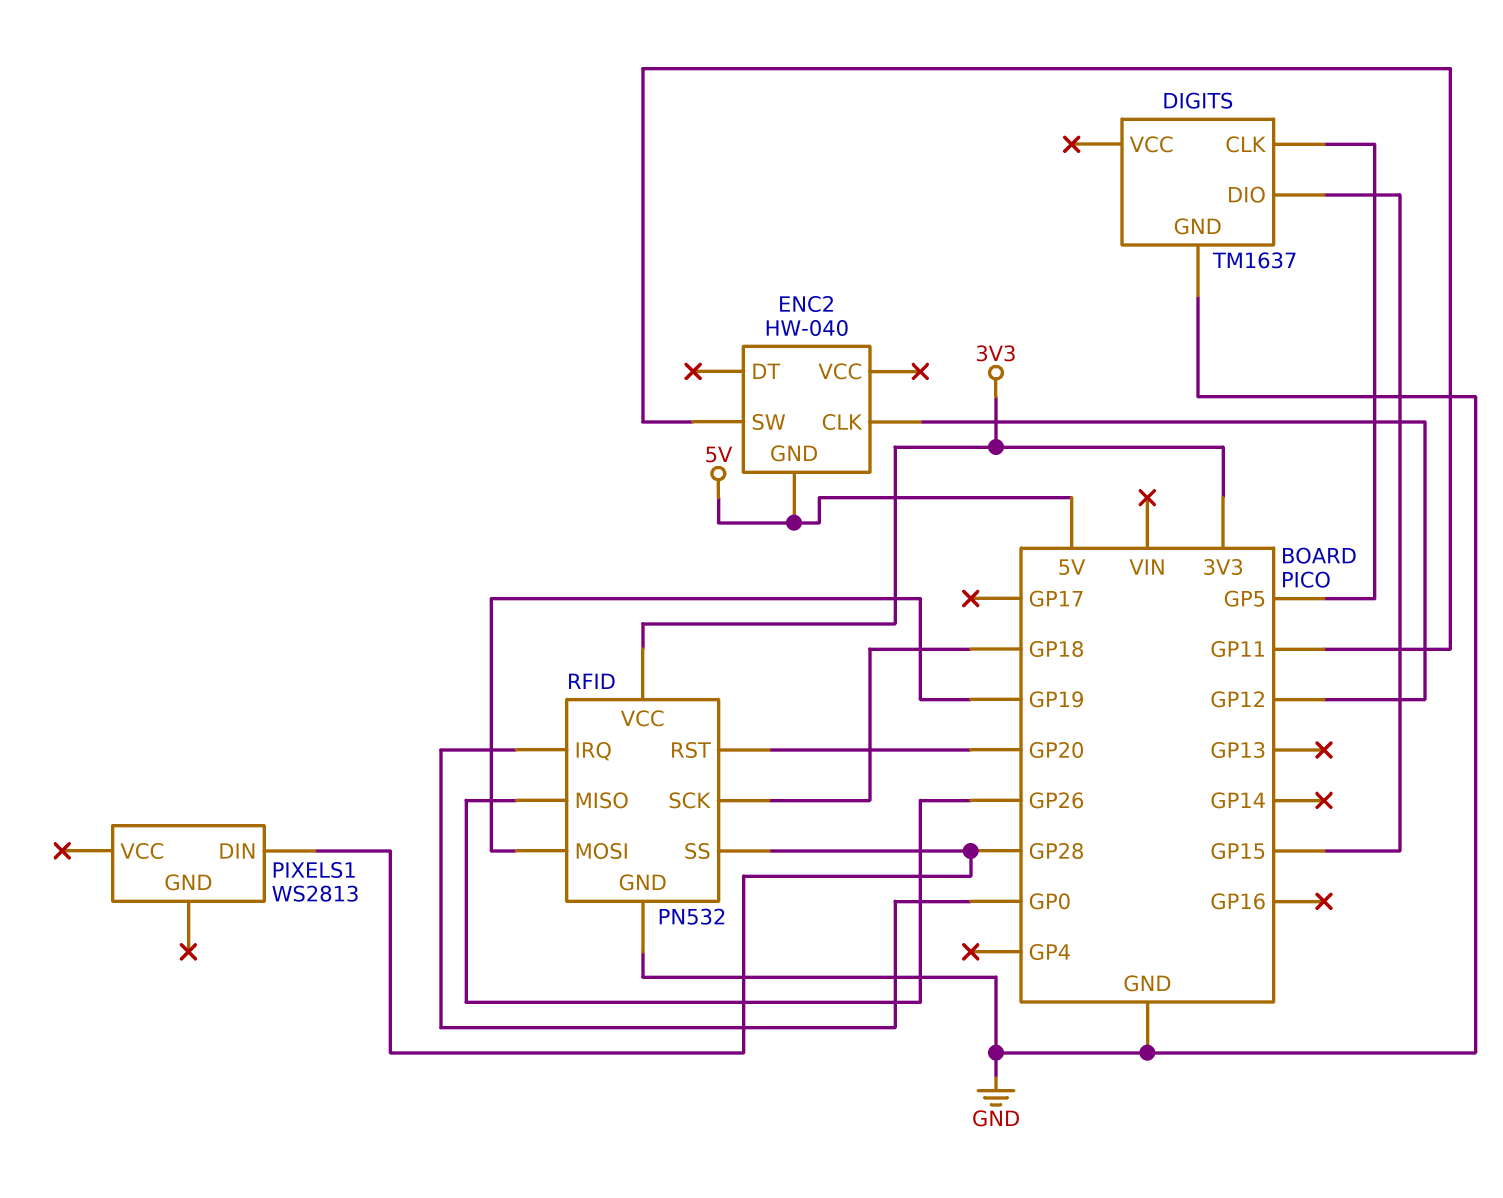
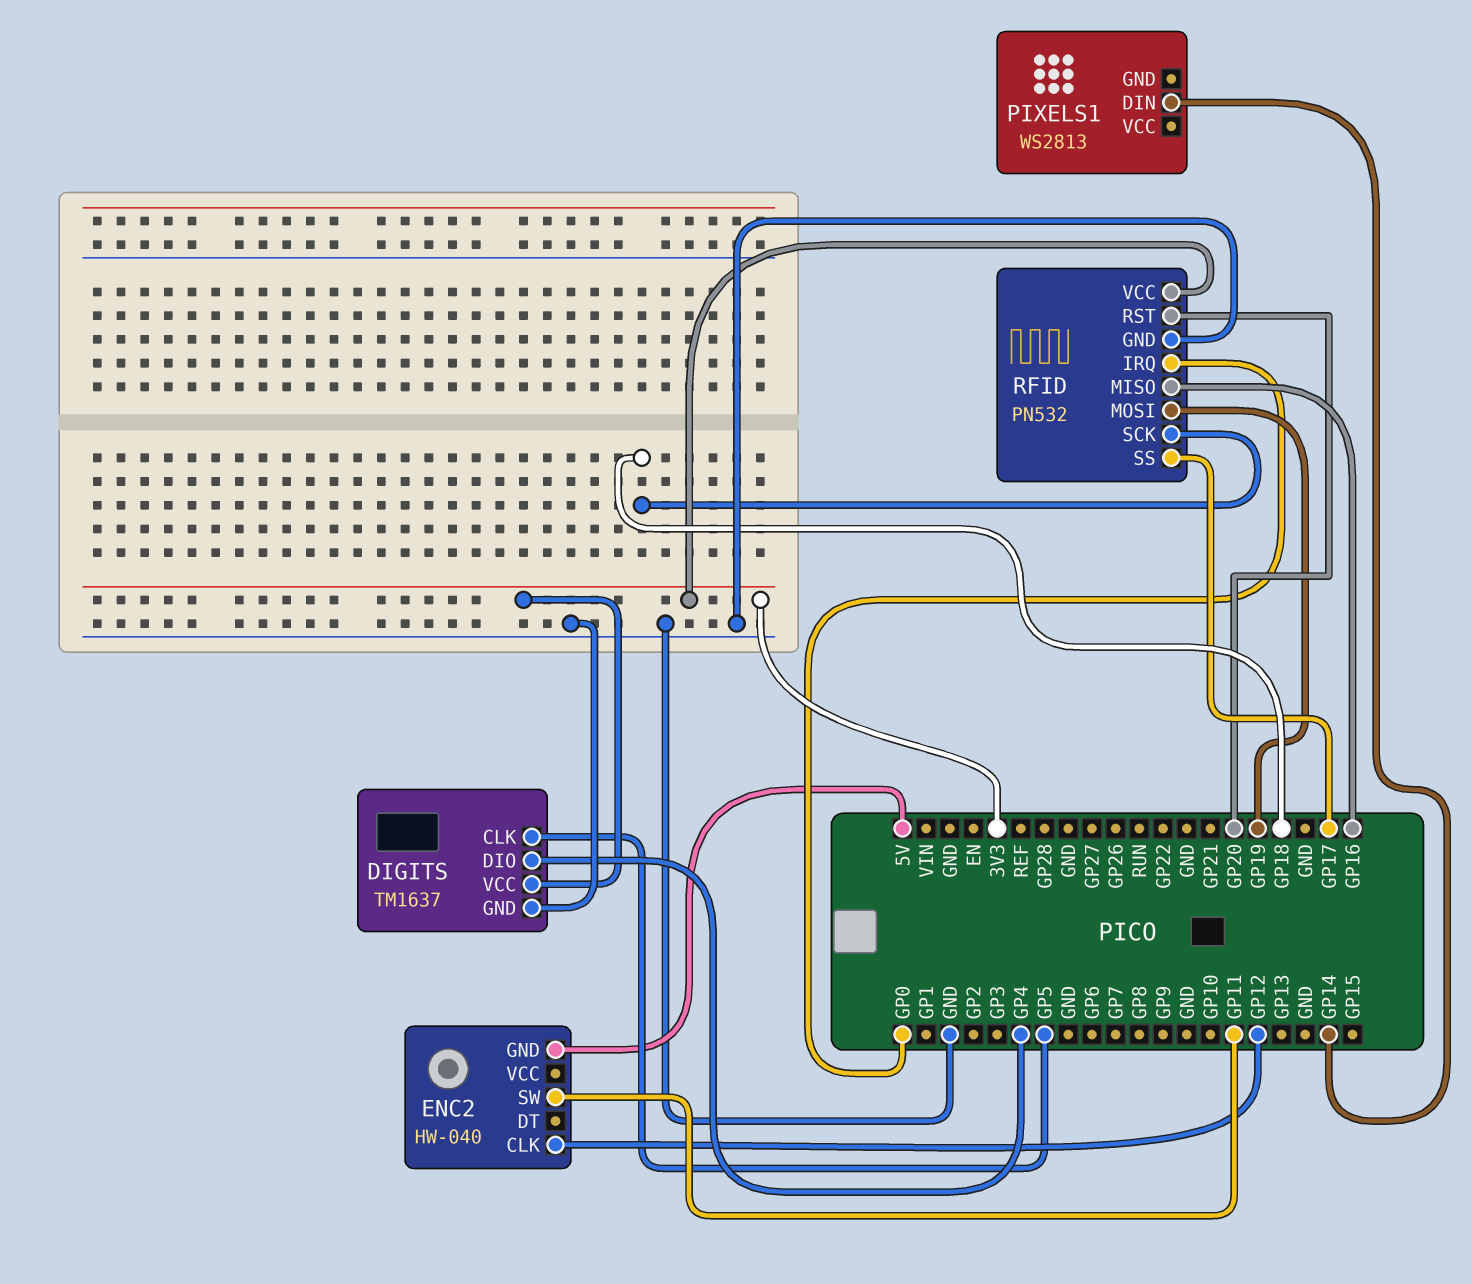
DIGITS pin DIO: GP15 -> GP4
DIGITS pin VCC: none -> 3V3
PIXELS1 pin DIN: GP28 -> GP14
RFID pin MISO: GP26 -> GP16
RFID pin SS: GP28 -> GP17

